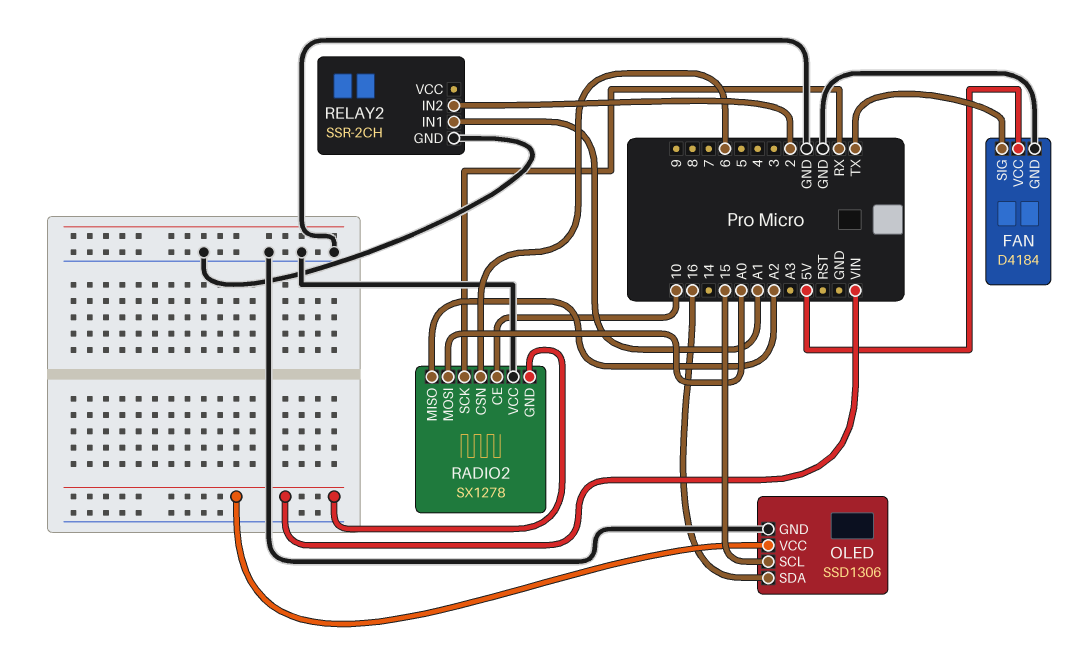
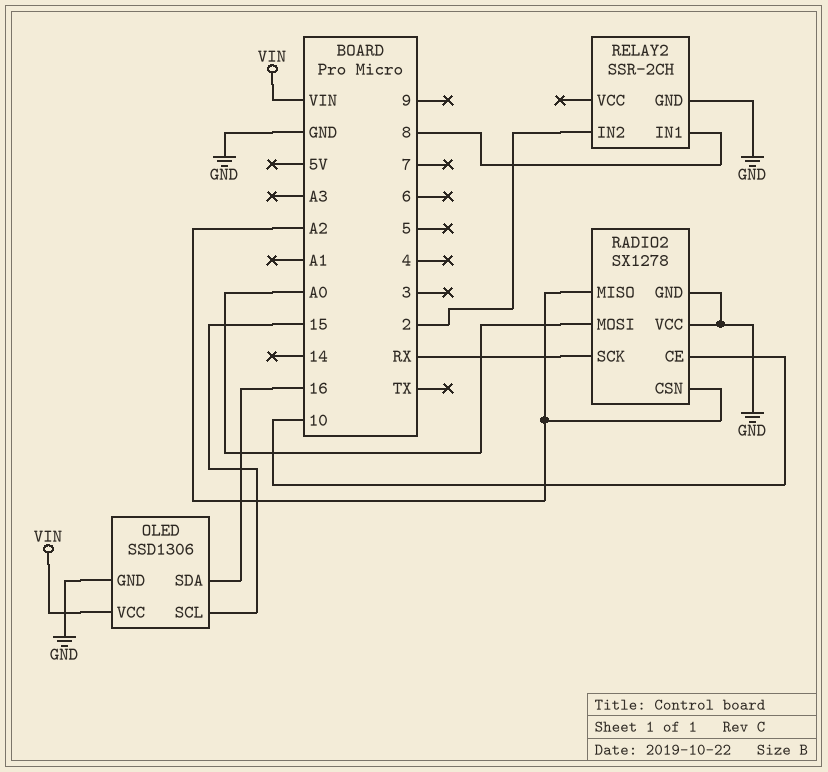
FAN: D4184 -> none
FAN pin GND: GND -> none
FAN pin SIG: TX -> none
FAN pin VCC: 5V -> none
RADIO2 pin CSN: 6 -> A2
RADIO2 pin GND: VIN -> GND
RELAY2 pin IN1: A1 -> 8

